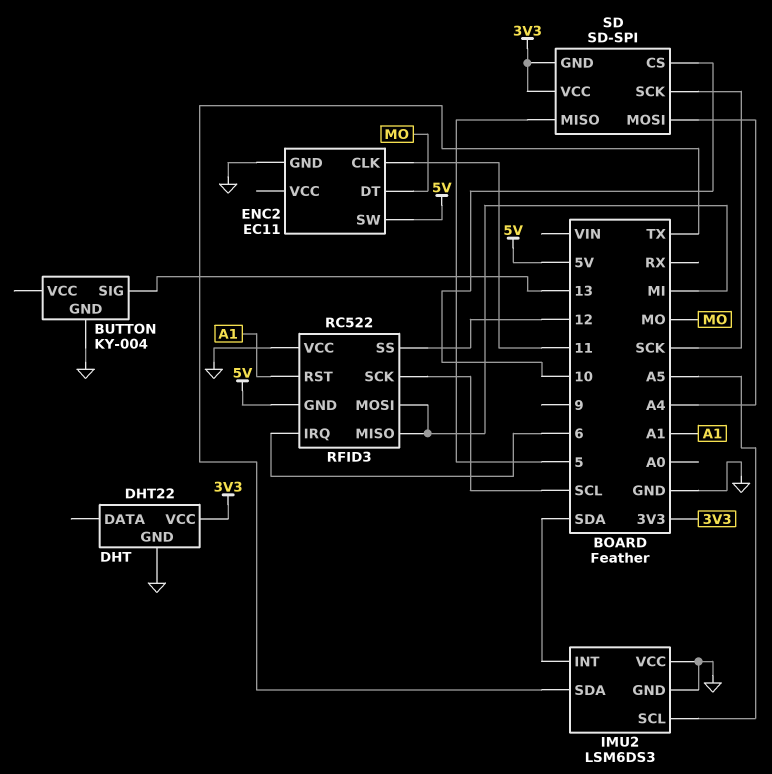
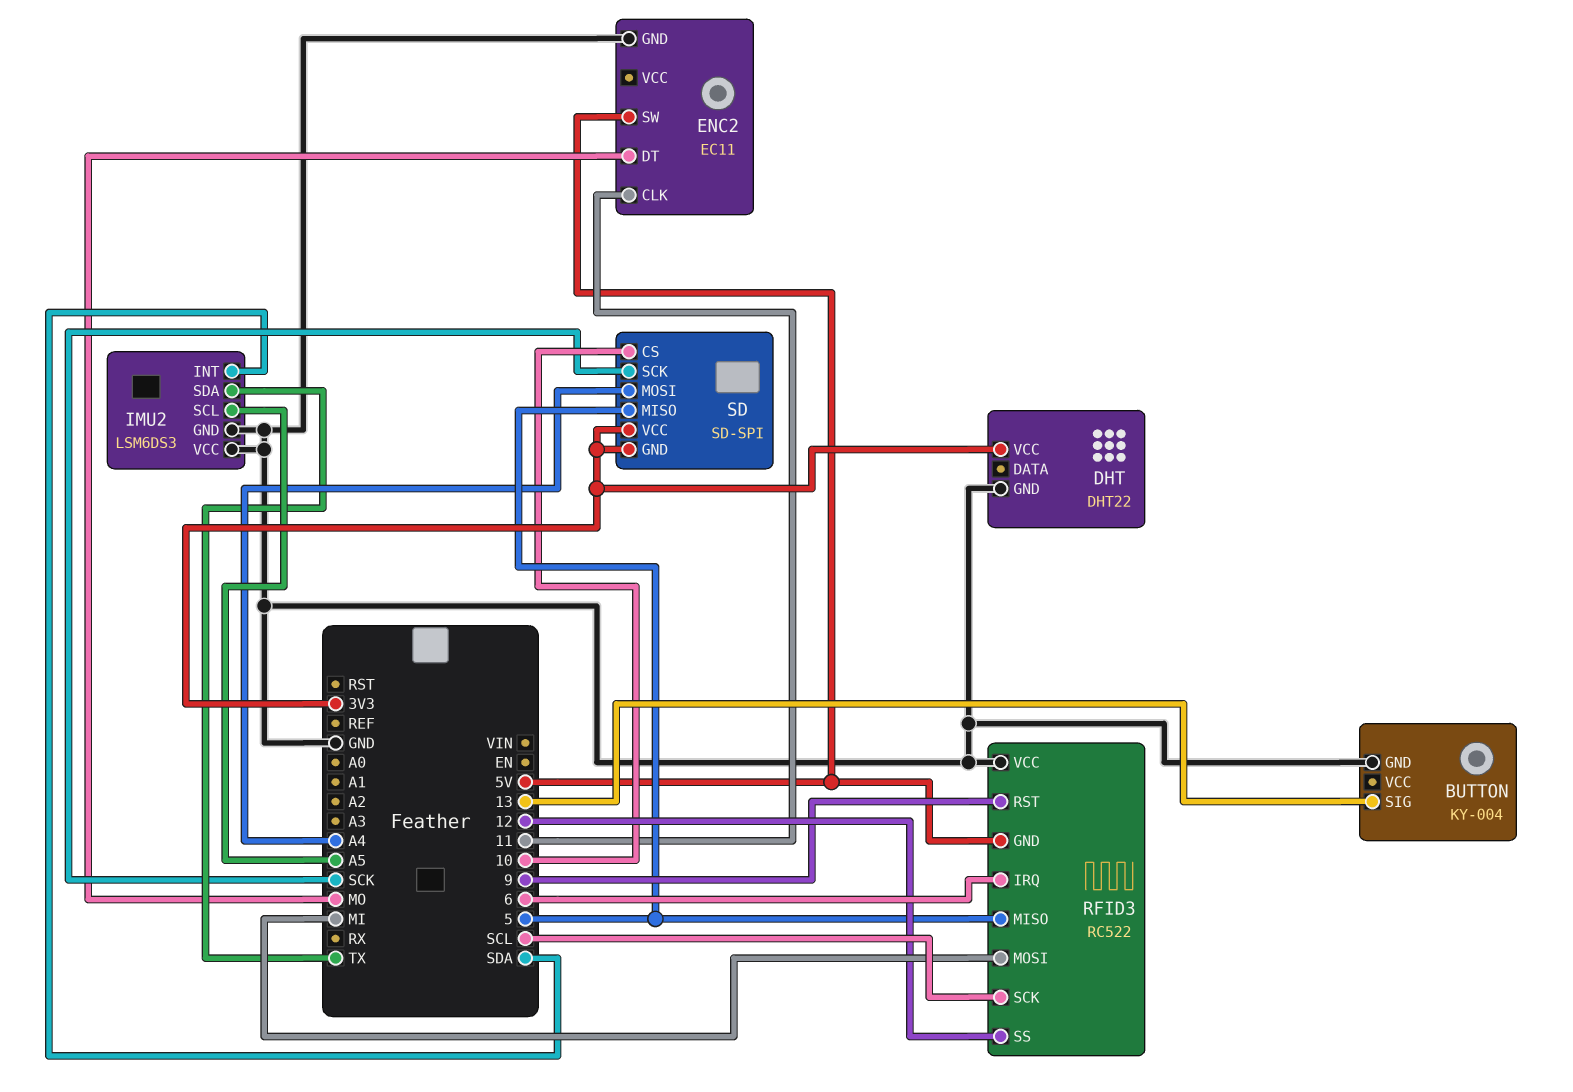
RFID3 pin MISO: MI -> 5
RFID3 pin RST: A1 -> 9

